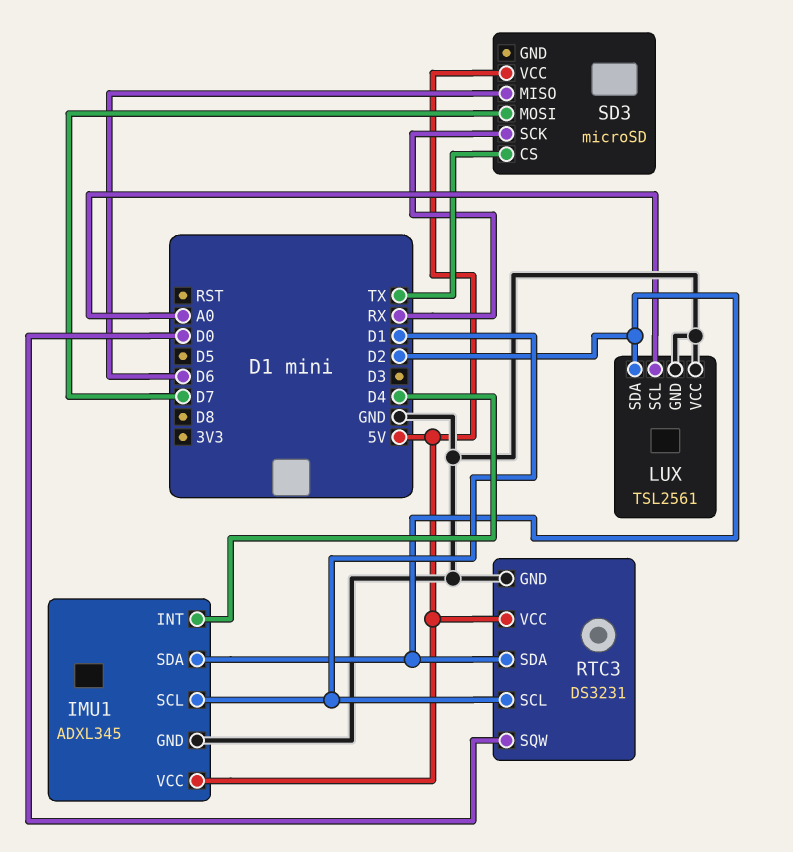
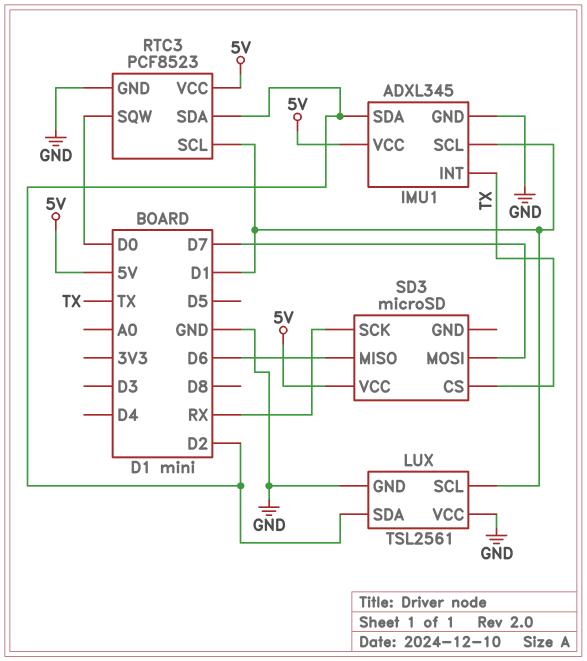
IMU1 pin INT: D4 -> TX
LUX pin SCL: A0 -> D1
RTC3: DS3231 -> PCF8523

